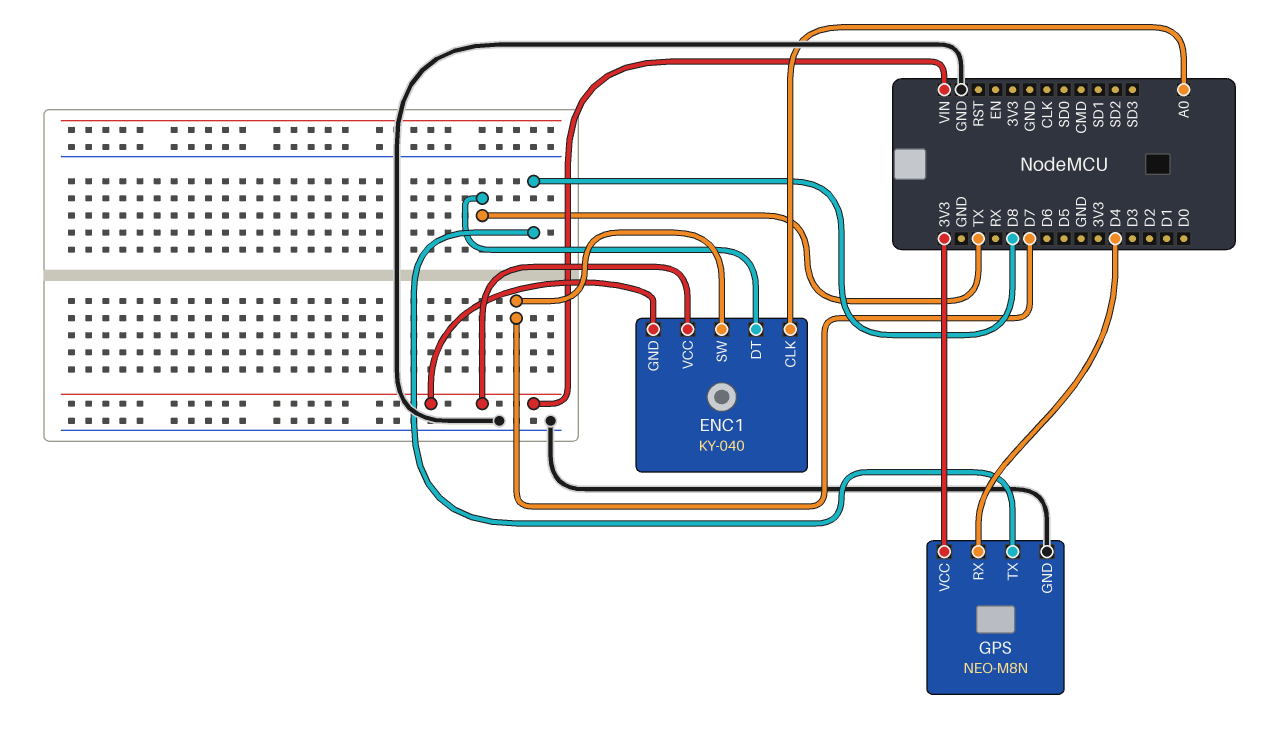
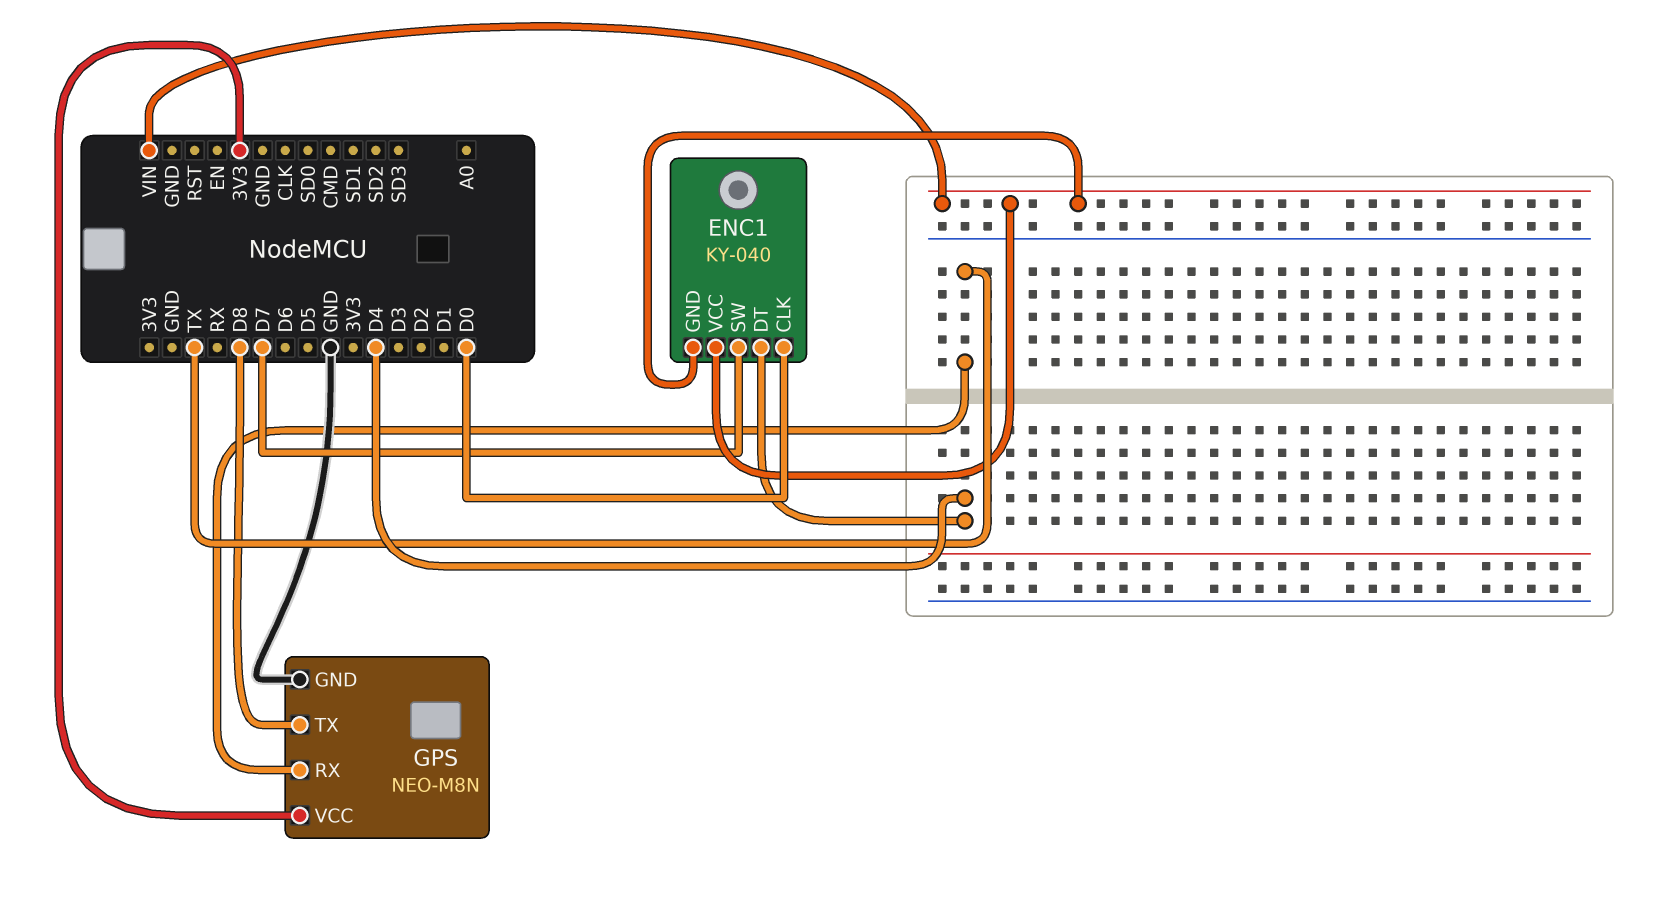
ENC1 pin CLK: A0 -> D0
ENC1 pin DT: TX -> D4
GPS pin RX: D4 -> TX

